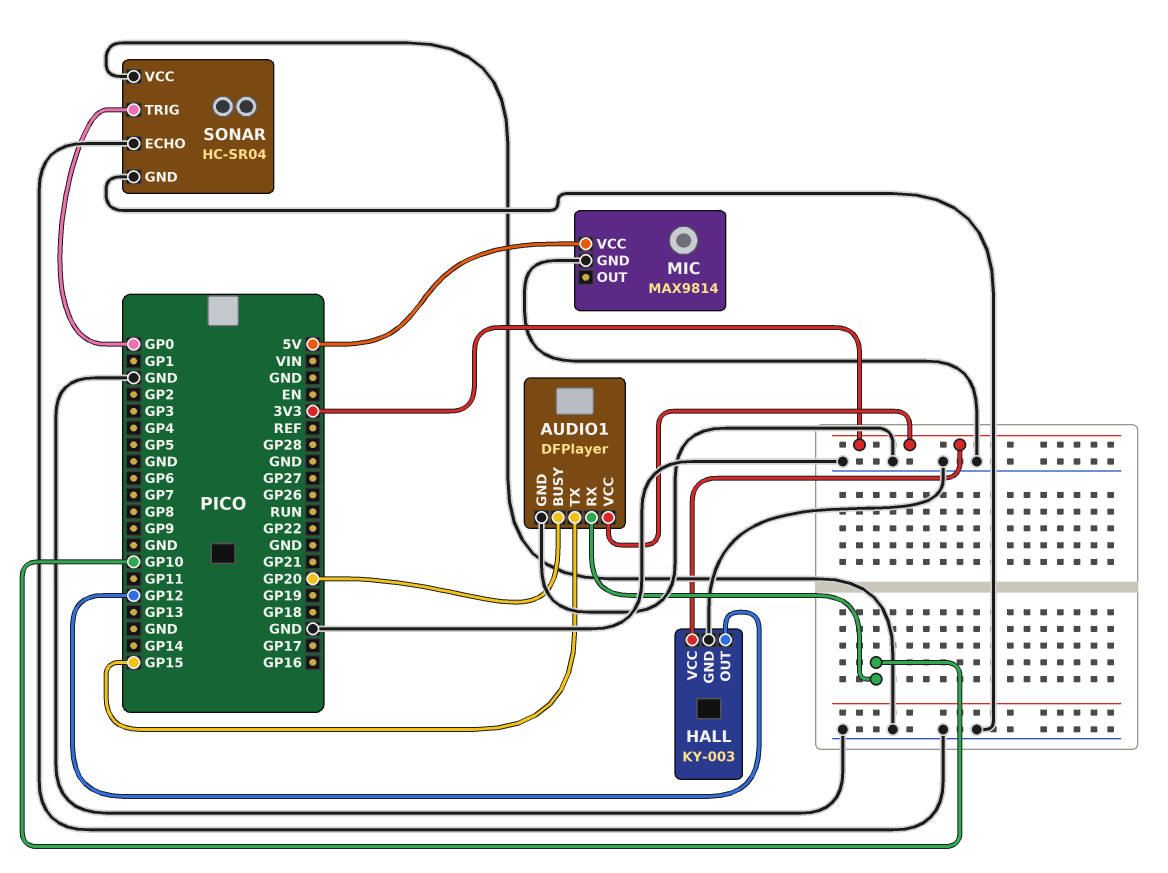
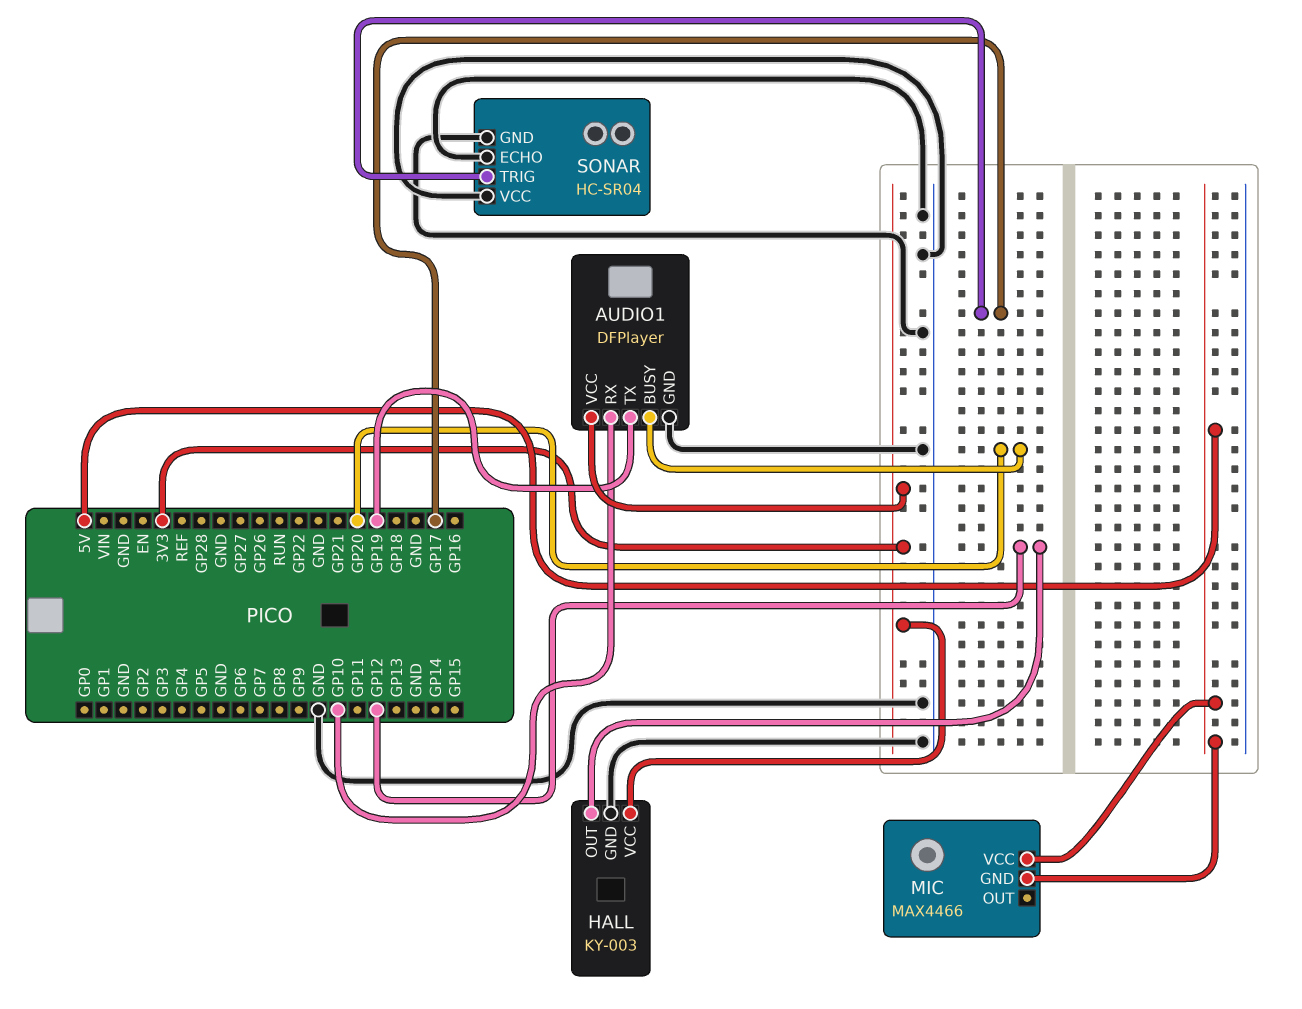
AUDIO1 pin TX: GP15 -> GP19
MIC: MAX9814 -> MAX4466
MIC pin GND: GND -> 5V
SONAR pin TRIG: GP0 -> GP17

